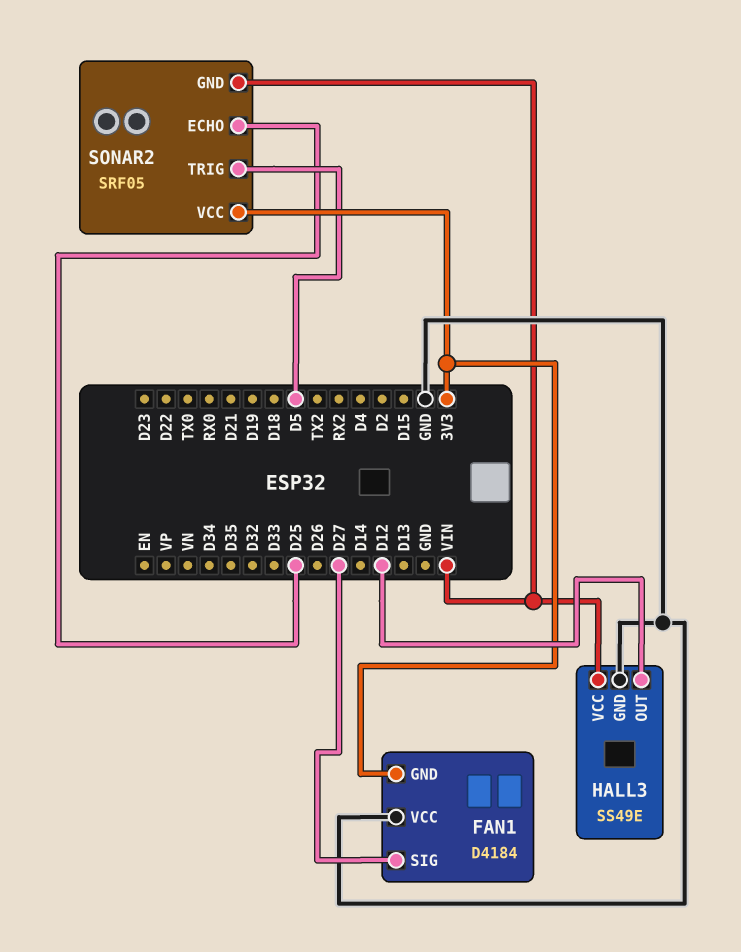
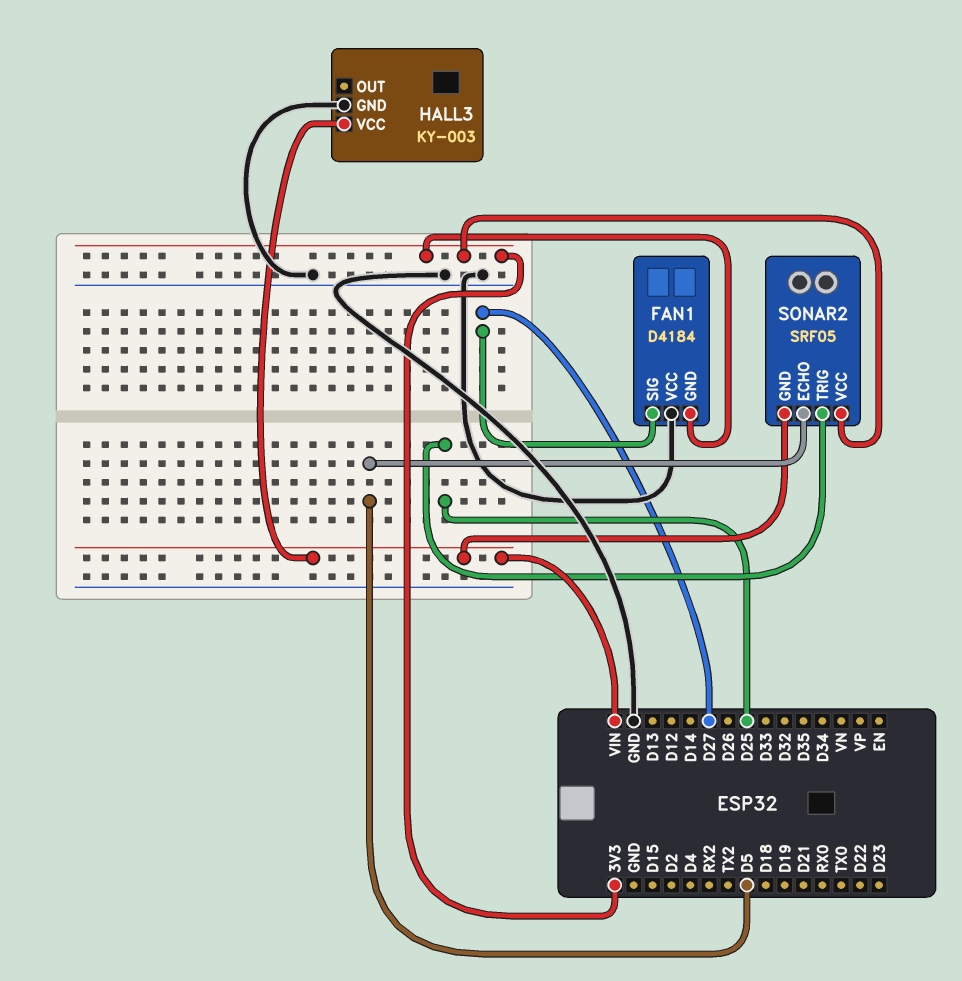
HALL3: SS49E -> KY-003
HALL3 pin OUT: D12 -> none
SONAR2 pin ECHO: D25 -> D5
SONAR2 pin TRIG: D5 -> D25

